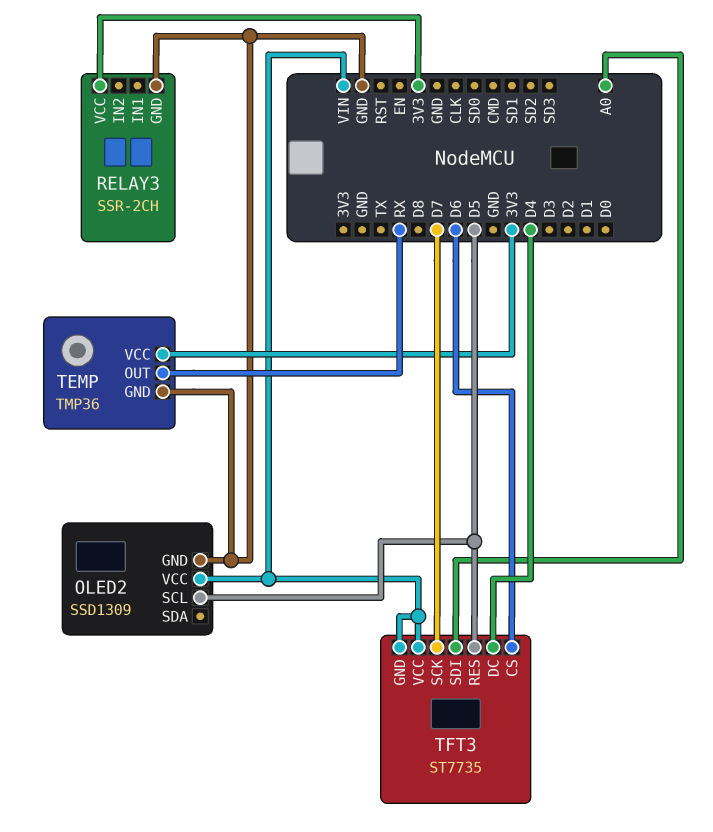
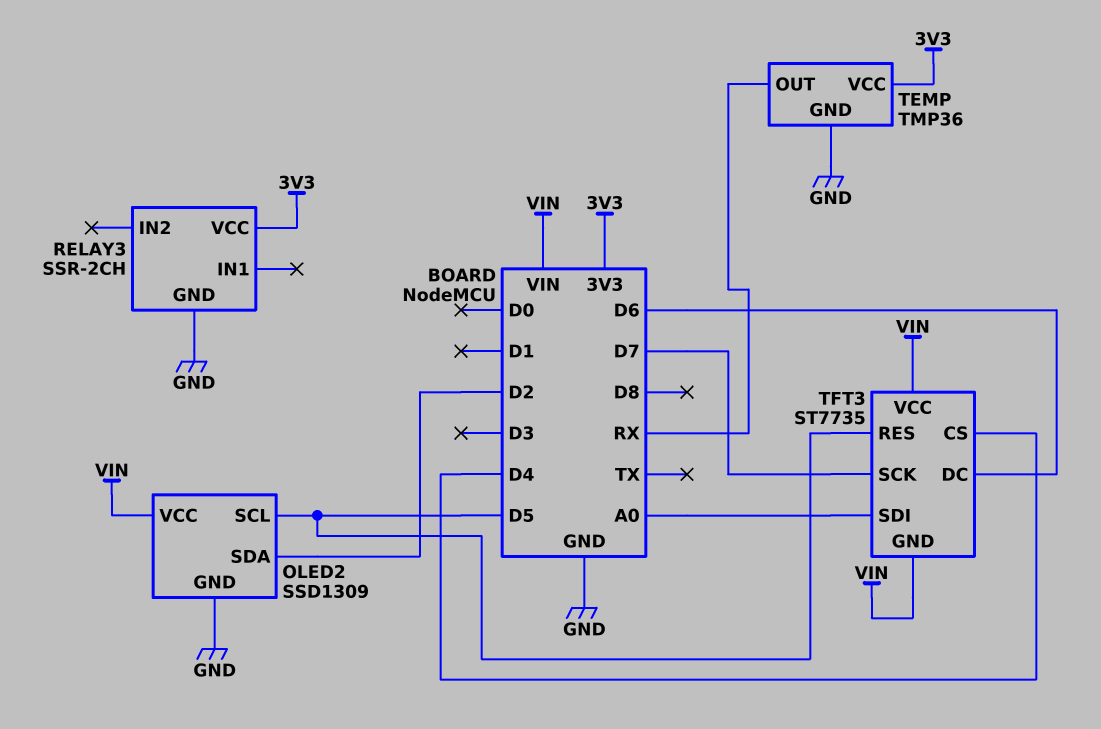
OLED2 pin SDA: none -> D2
TFT3 pin CS: D6 -> D4
TFT3 pin DC: D4 -> D6

